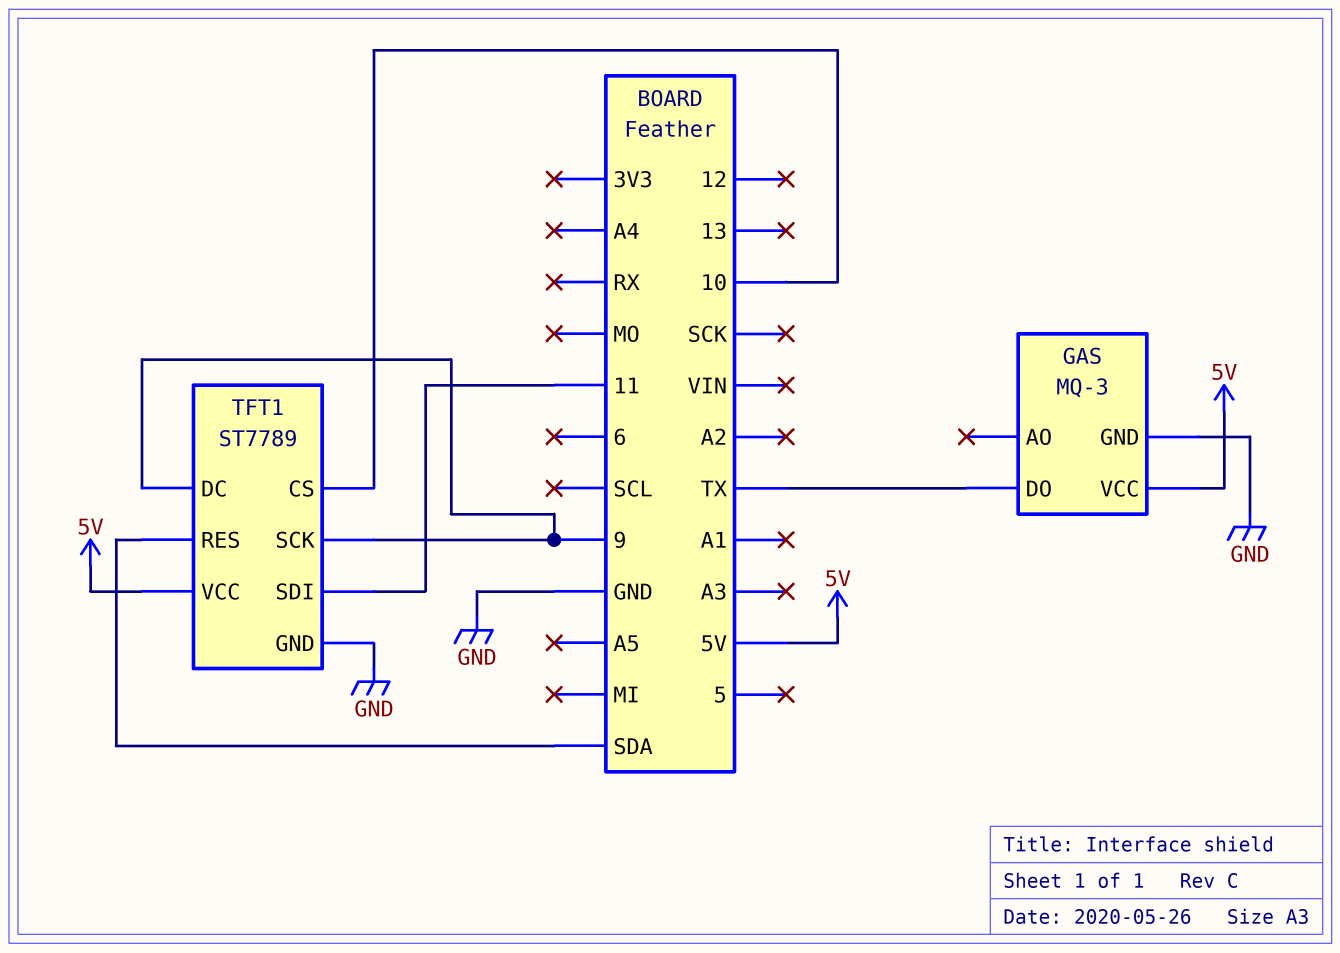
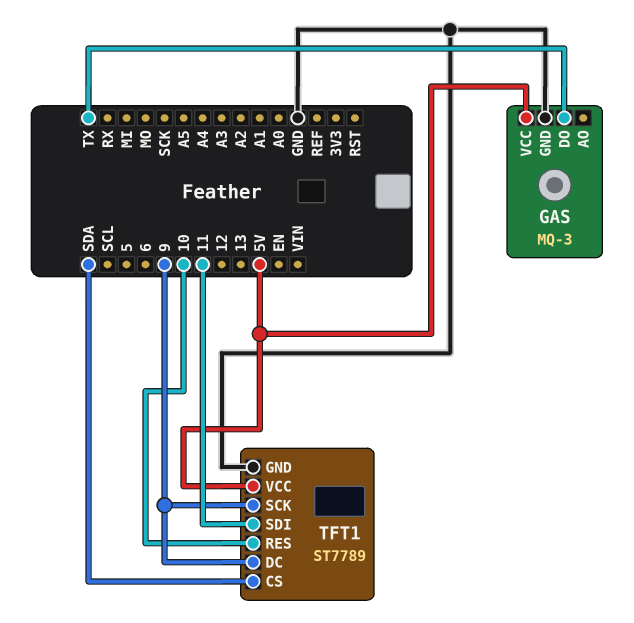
TFT1 pin CS: 10 -> SDA
TFT1 pin RES: SDA -> 10

